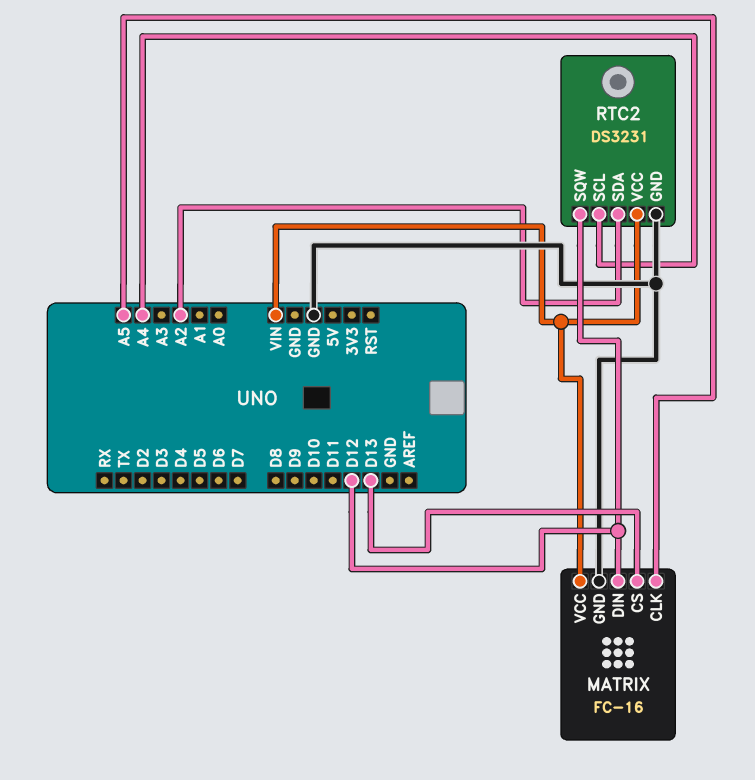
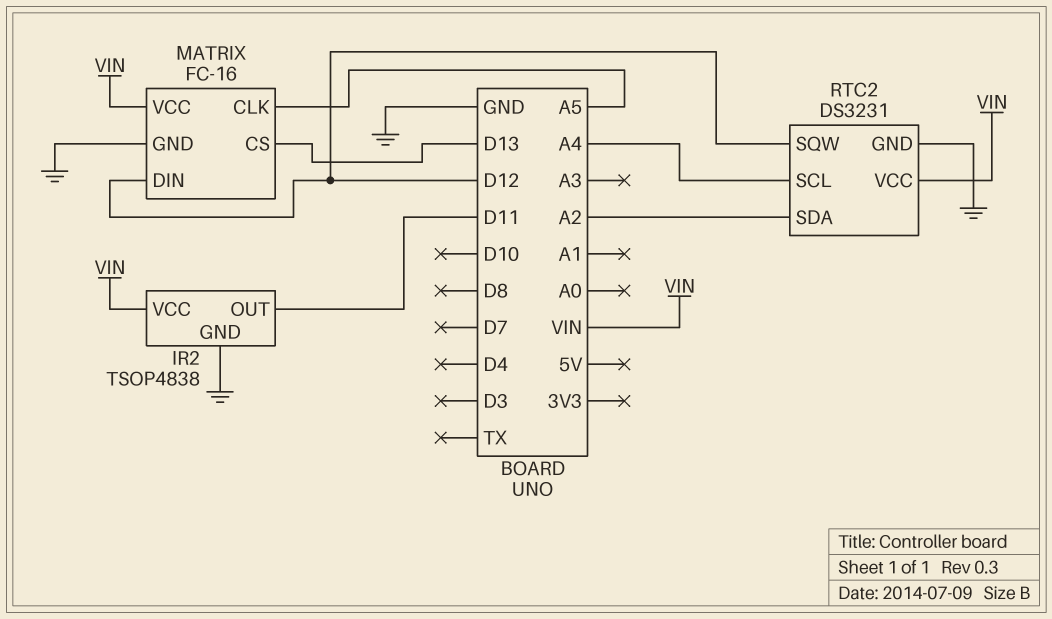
IR2: none -> TSOP4838
IR2 pin GND: none -> GND
IR2 pin OUT: none -> D11
IR2 pin VCC: none -> VIN

